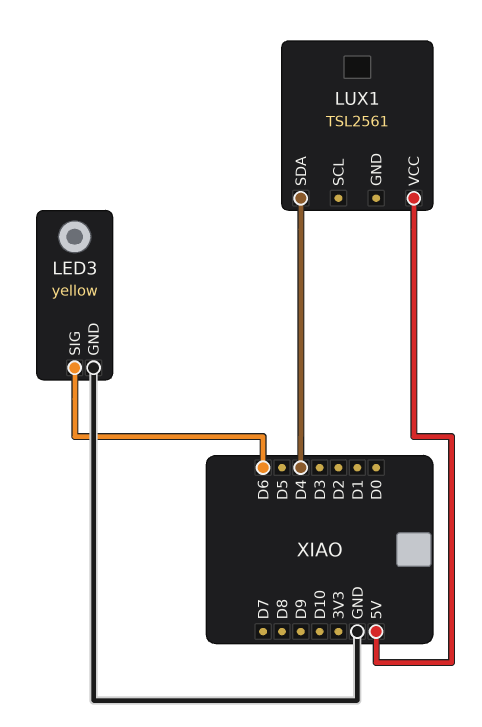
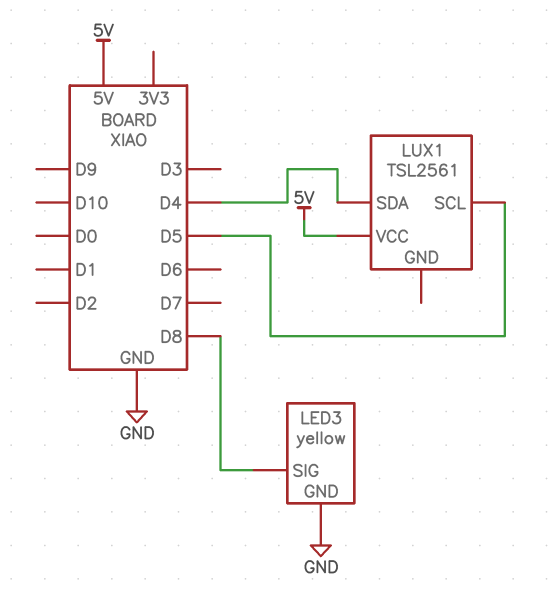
LED3 pin SIG: D6 -> D8
LUX1 pin SCL: none -> D5

